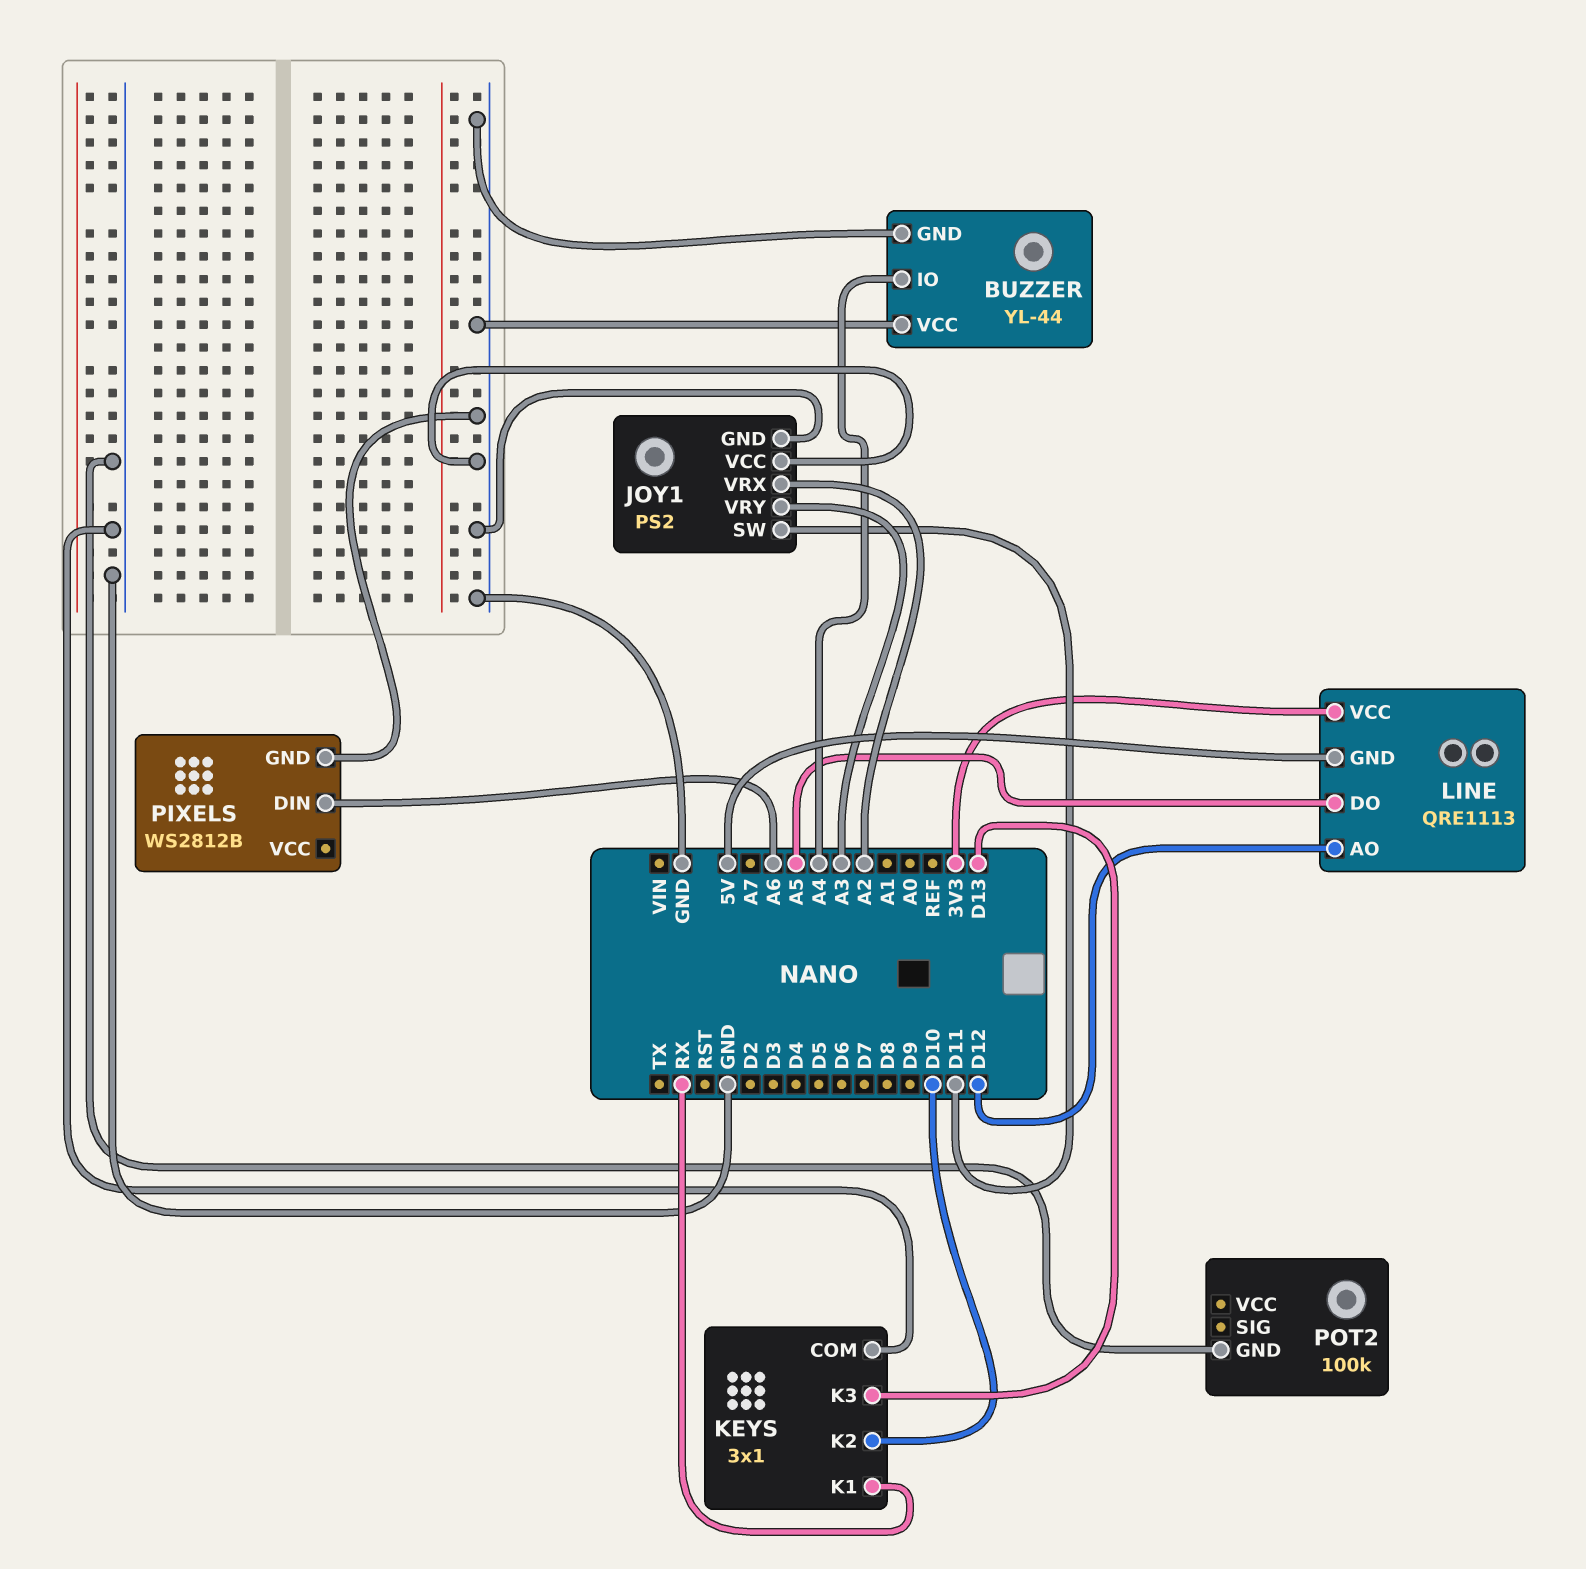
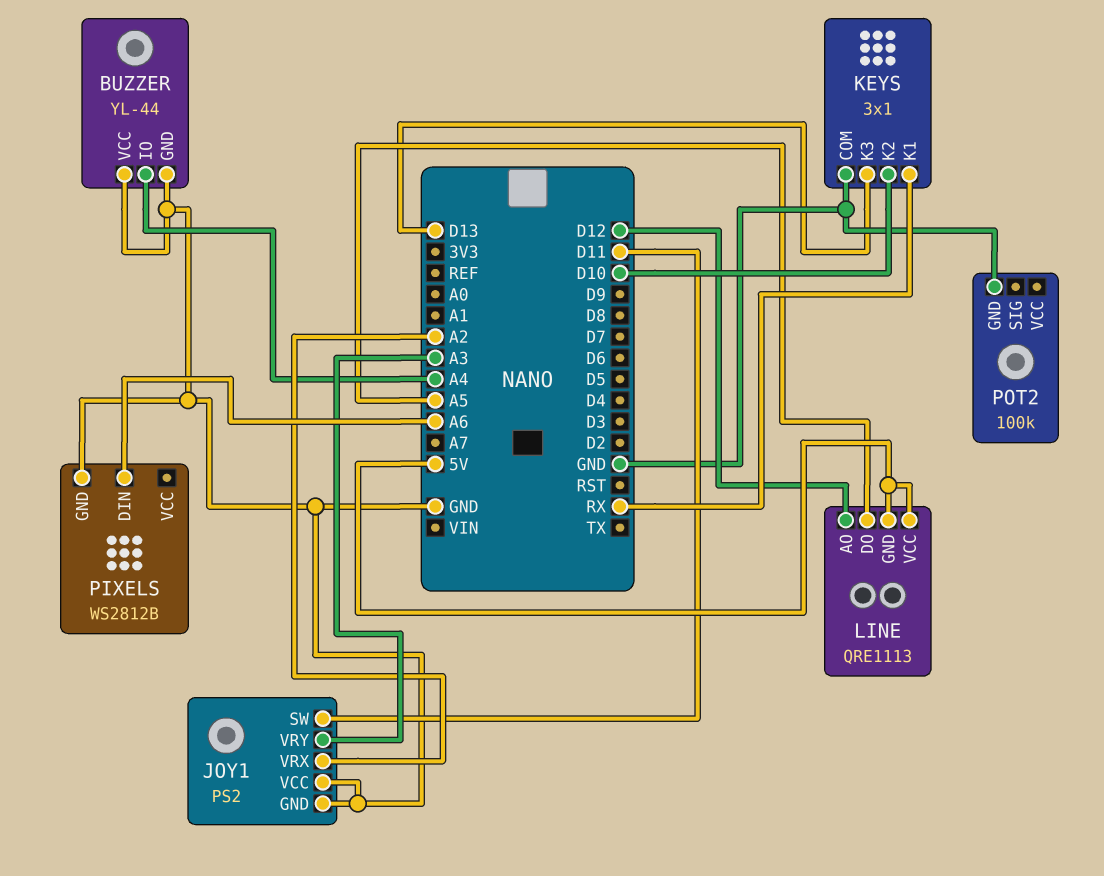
LINE pin VCC: 3V3 -> 5V

